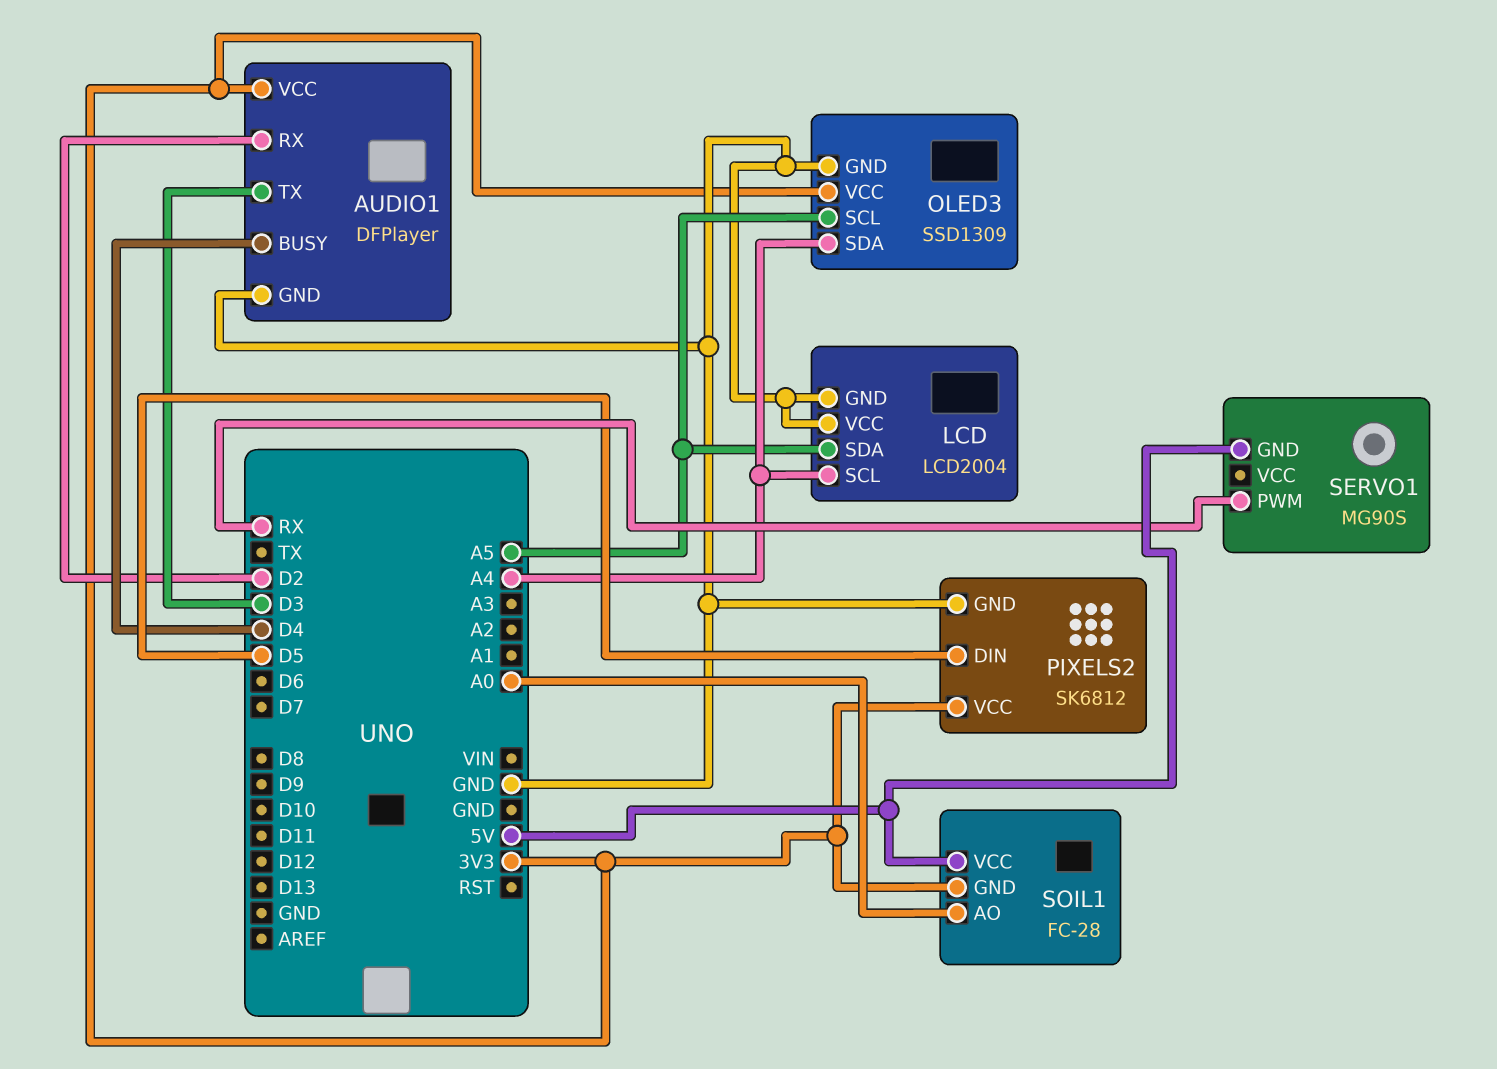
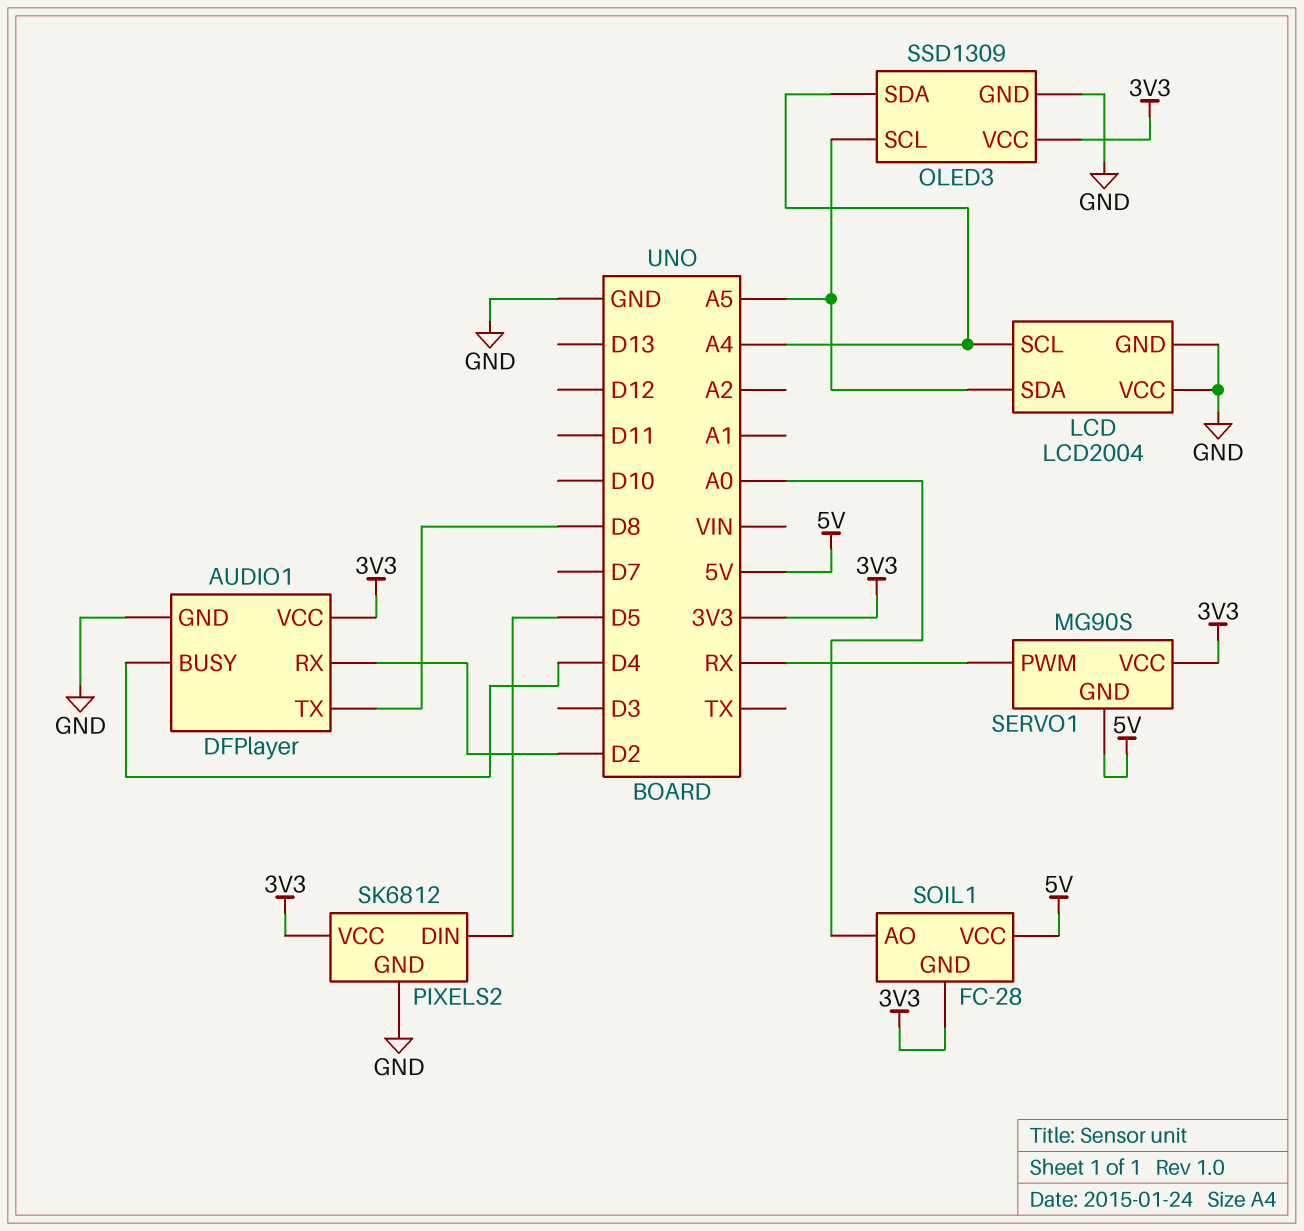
AUDIO1 pin TX: D3 -> D8
SERVO1 pin VCC: none -> 3V3

